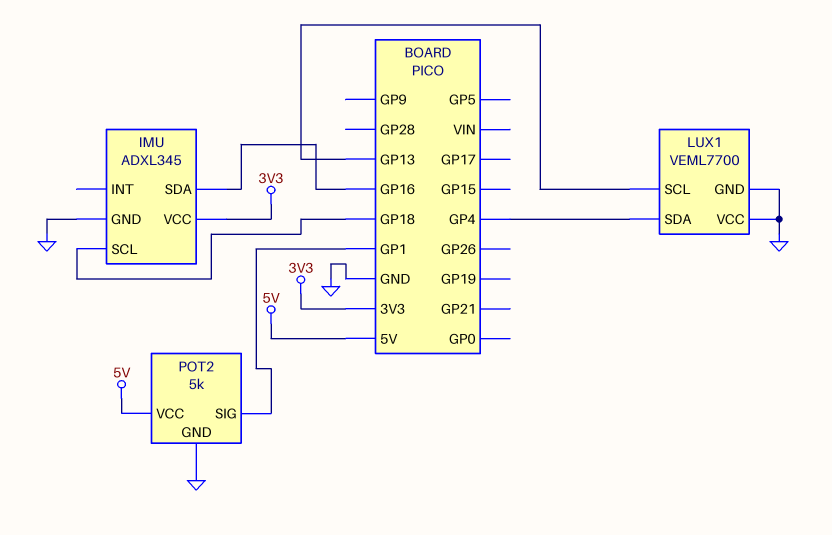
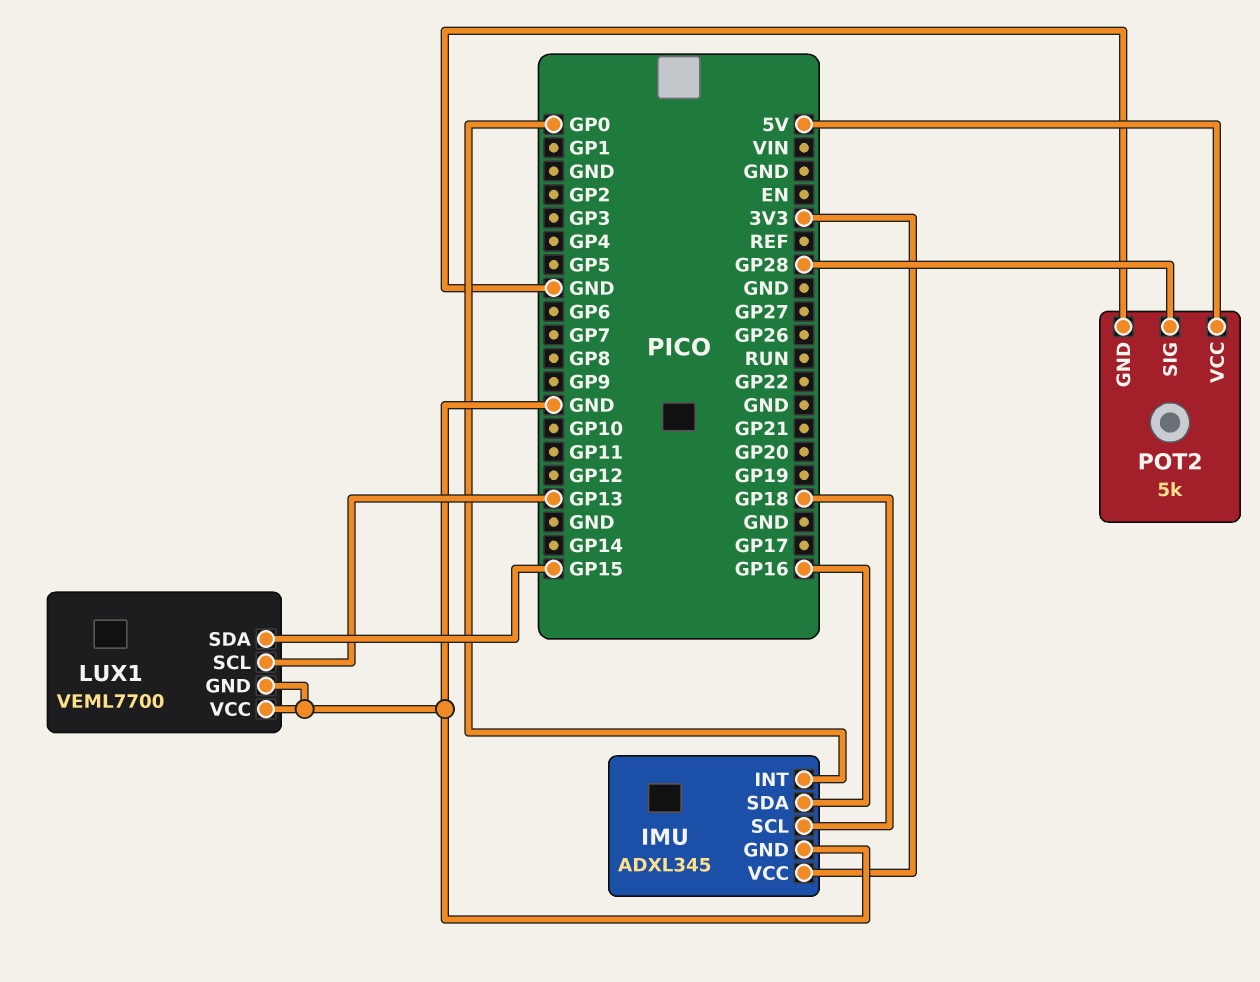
IMU pin INT: none -> GP0
LUX1 pin SDA: GP4 -> GP15
POT2 pin SIG: GP1 -> GP28

